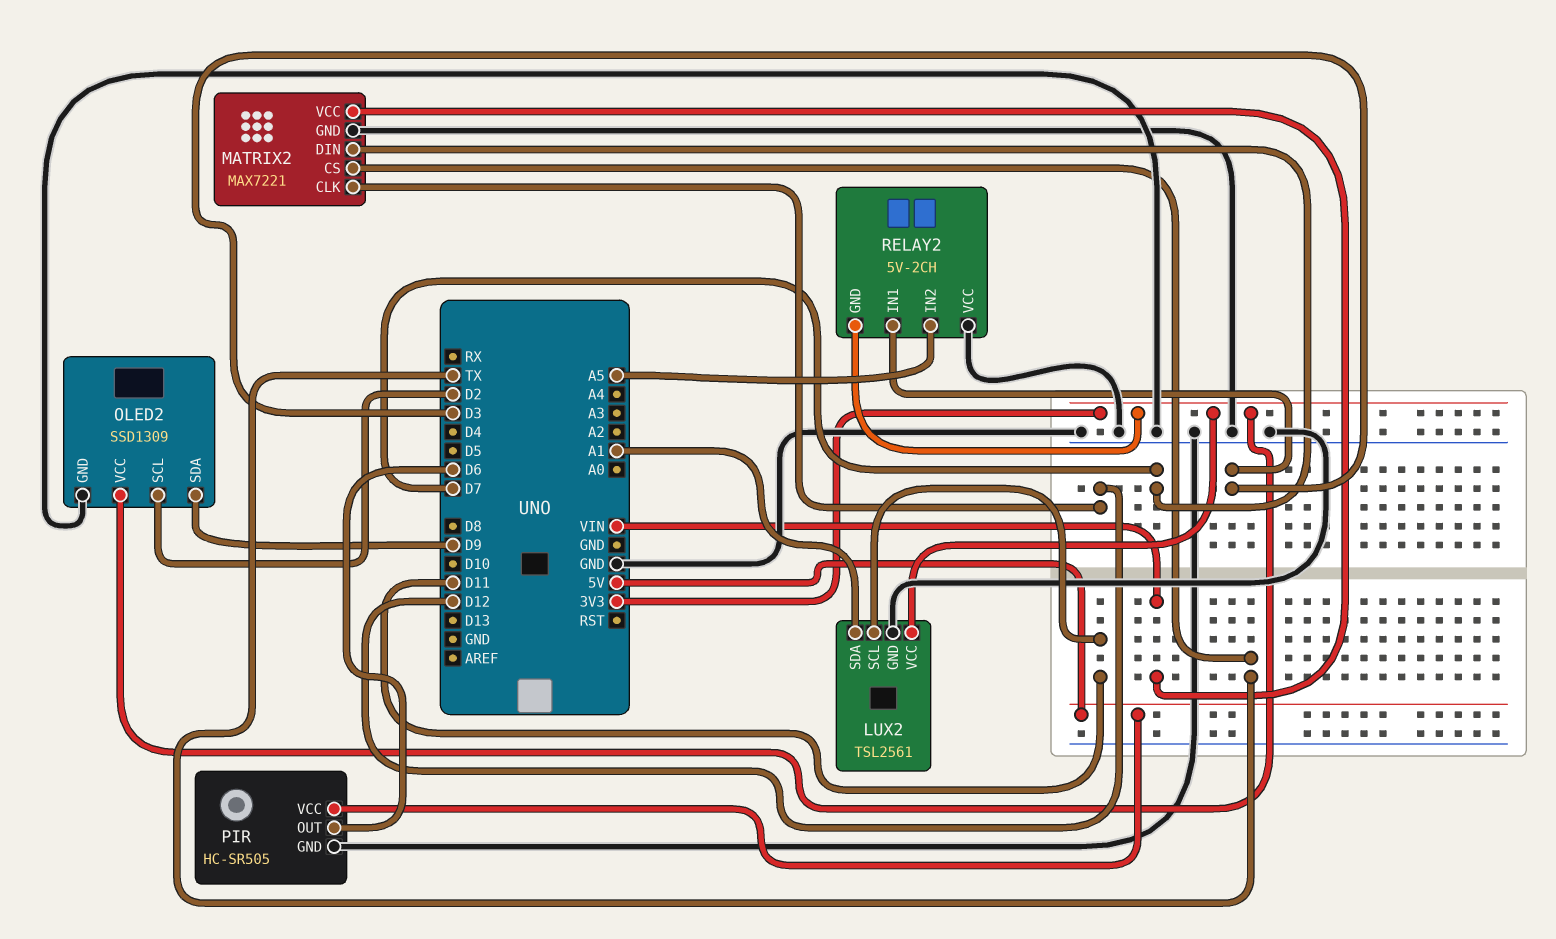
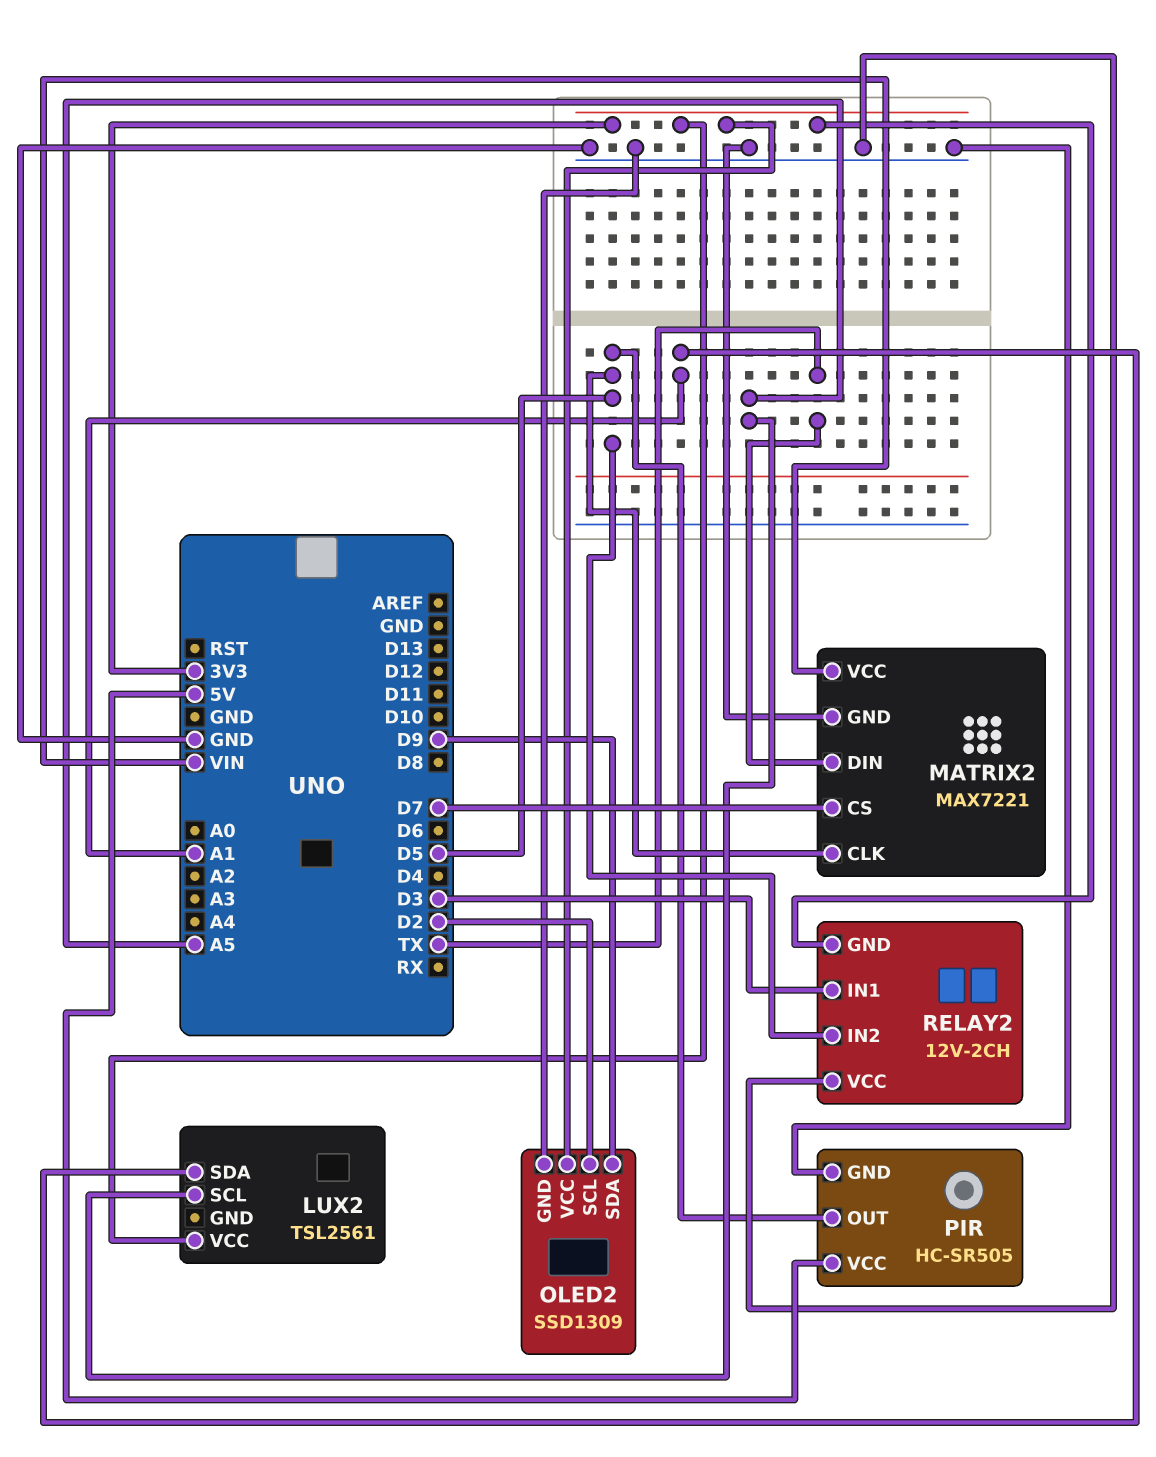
LUX2 pin GND: GND -> none
LUX2 pin SCL: D11 -> A5
MATRIX2 pin CLK: D12 -> D5
MATRIX2 pin CS: TX -> D7
MATRIX2 pin DIN: D7 -> TX
PIR pin OUT: D6 -> D5
RELAY2: 5V-2CH -> 12V-2CH
RELAY2 pin IN2: A5 -> D5

